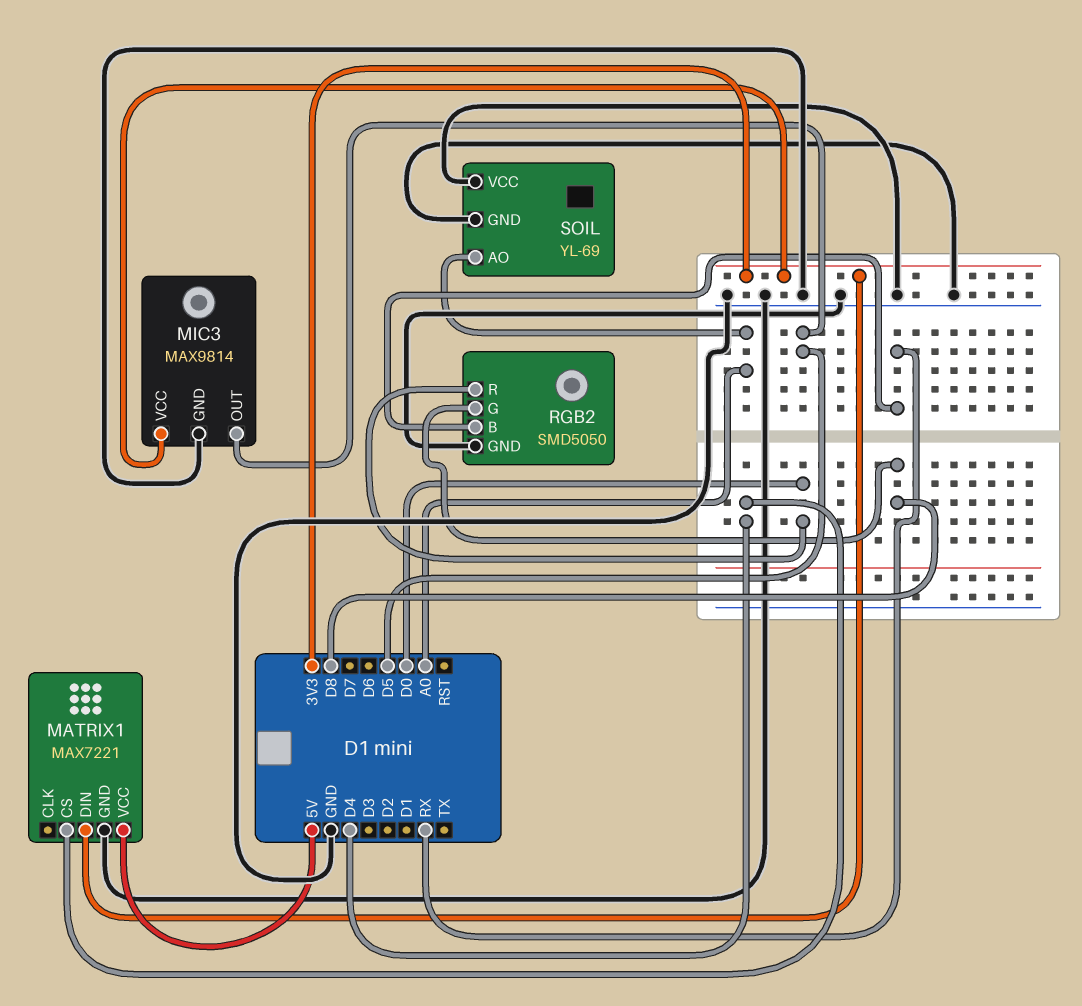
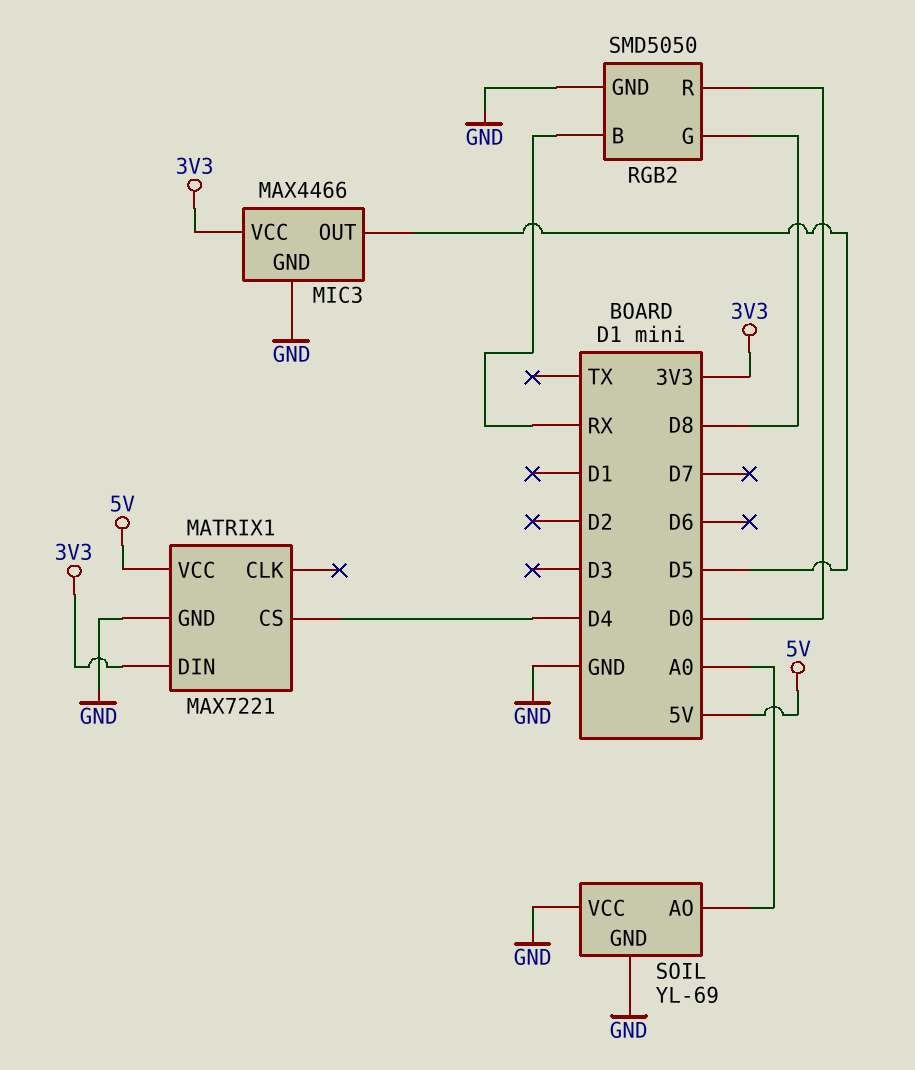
MIC3: MAX9814 -> MAX4466

